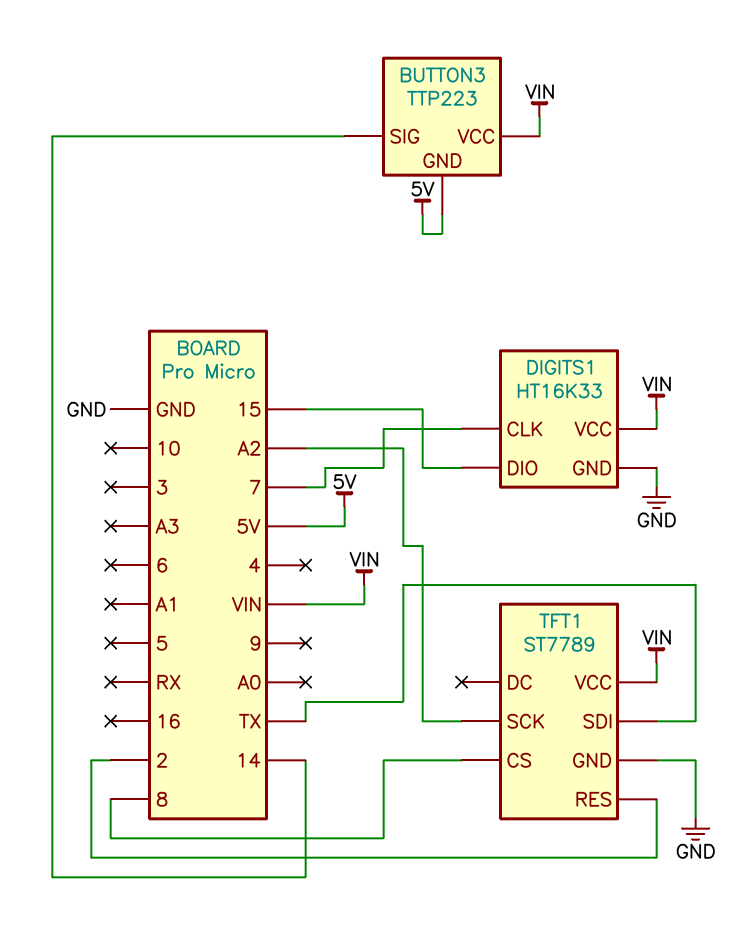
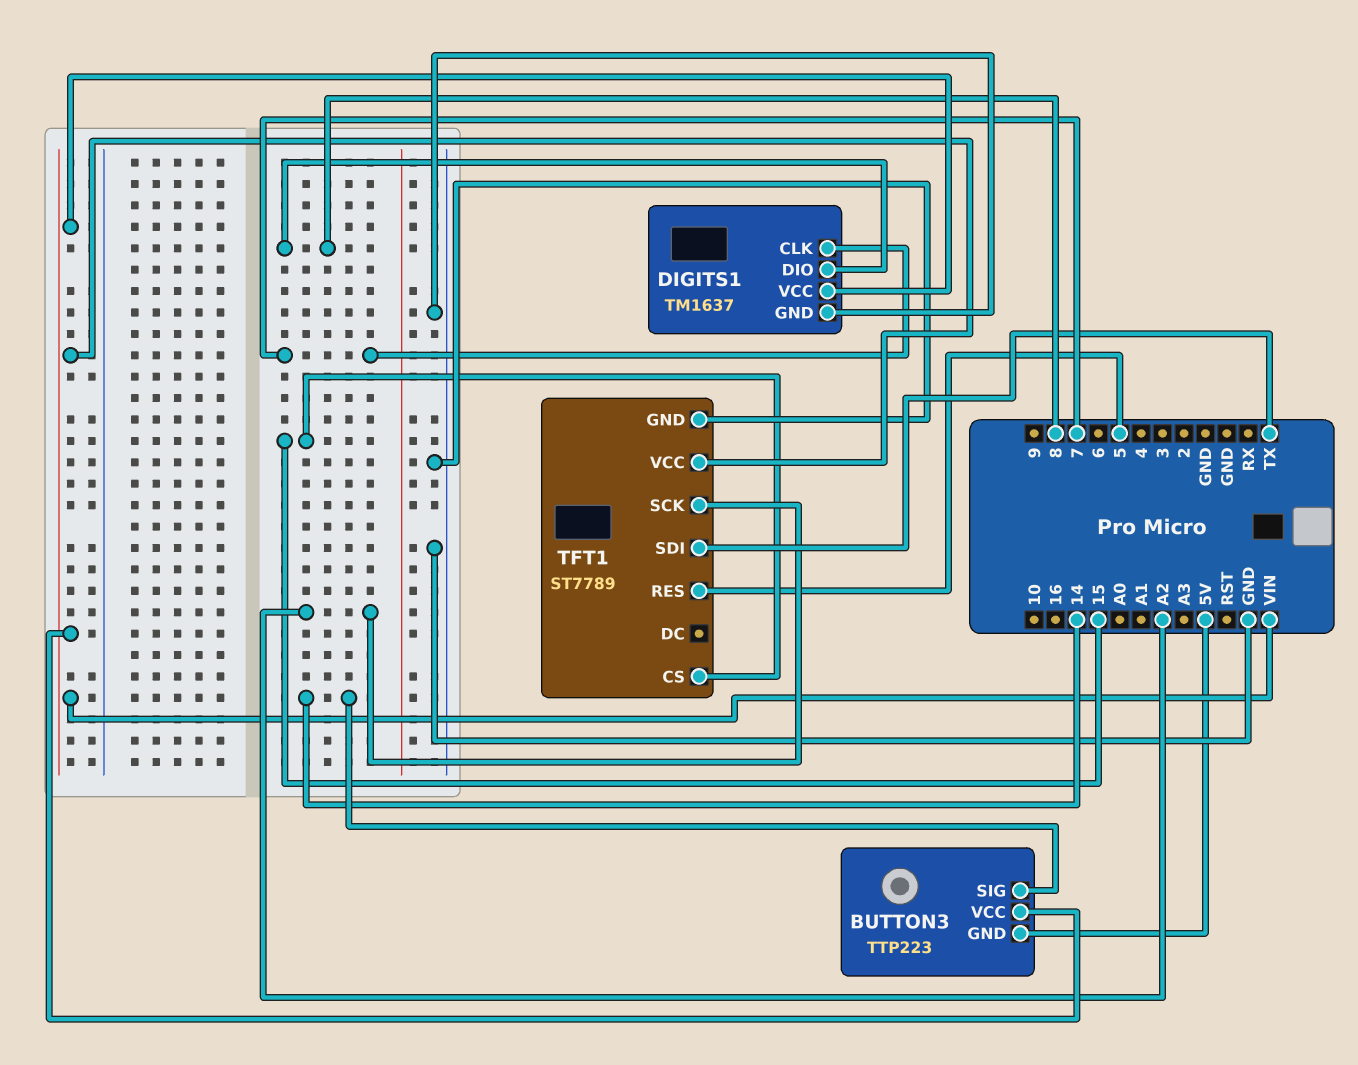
DIGITS1: HT16K33 -> TM1637
DIGITS1 pin DIO: 15 -> 8
TFT1 pin CS: 8 -> 15
TFT1 pin RES: 2 -> 5

